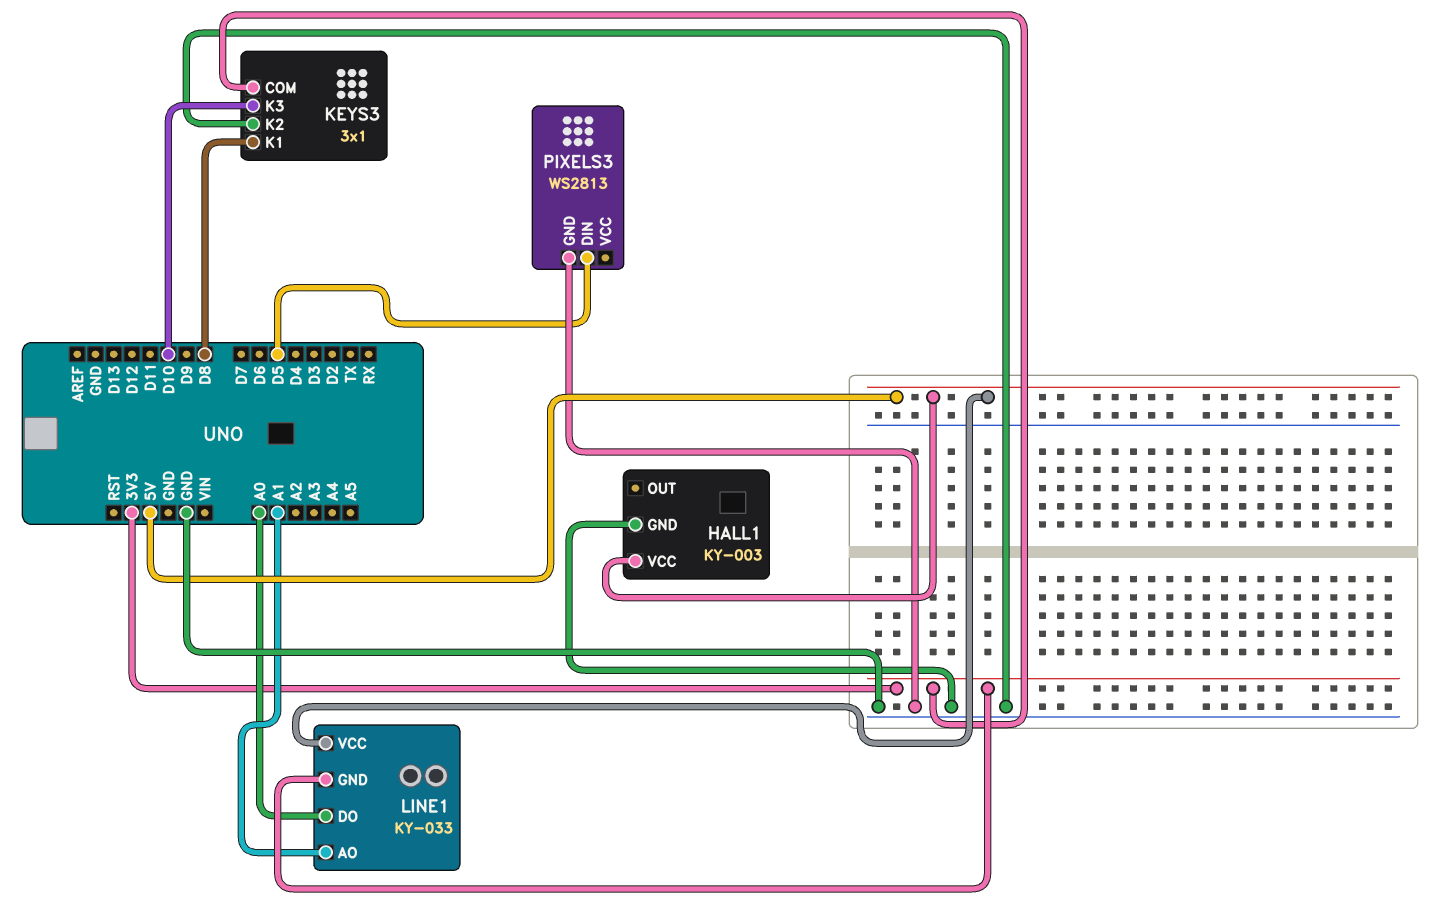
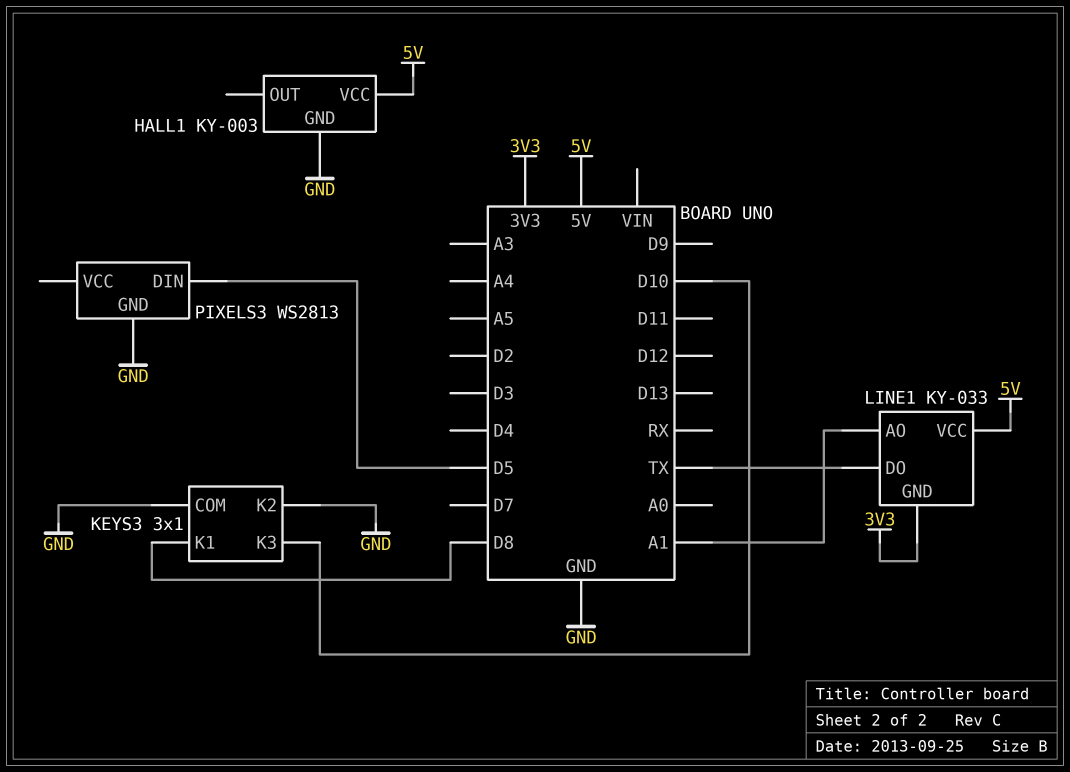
KEYS3 pin COM: 3V3 -> GND
LINE1 pin DO: A0 -> TX

